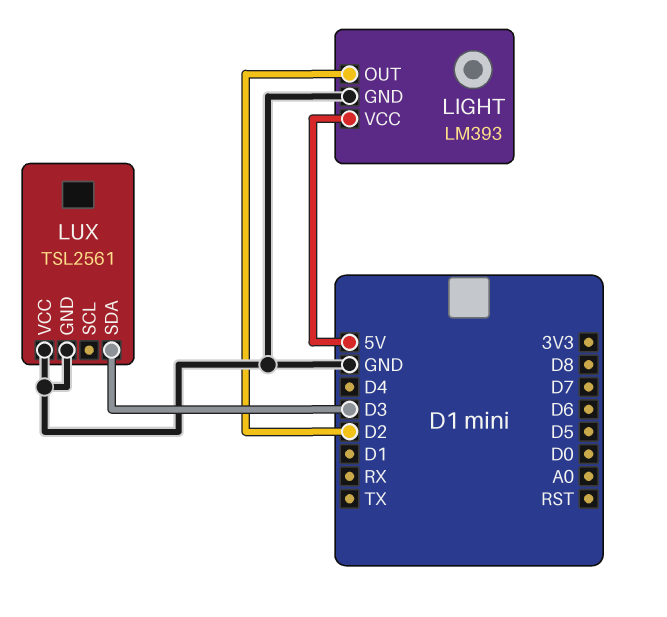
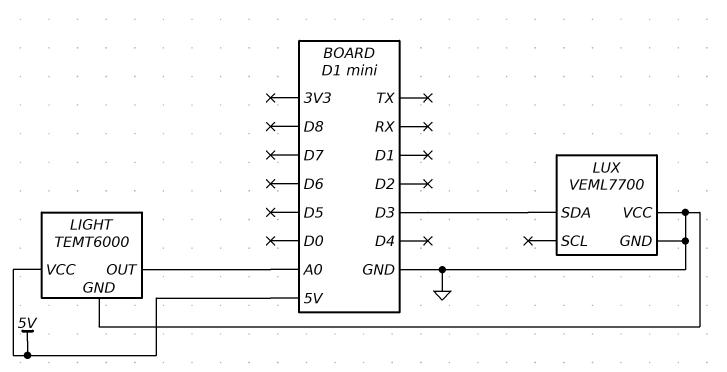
LIGHT: LM393 -> TEMT6000
LIGHT pin OUT: D2 -> A0
LUX: TSL2561 -> VEML7700

